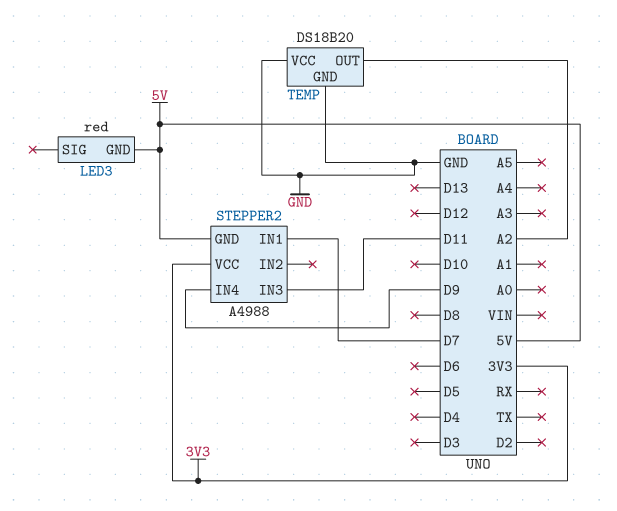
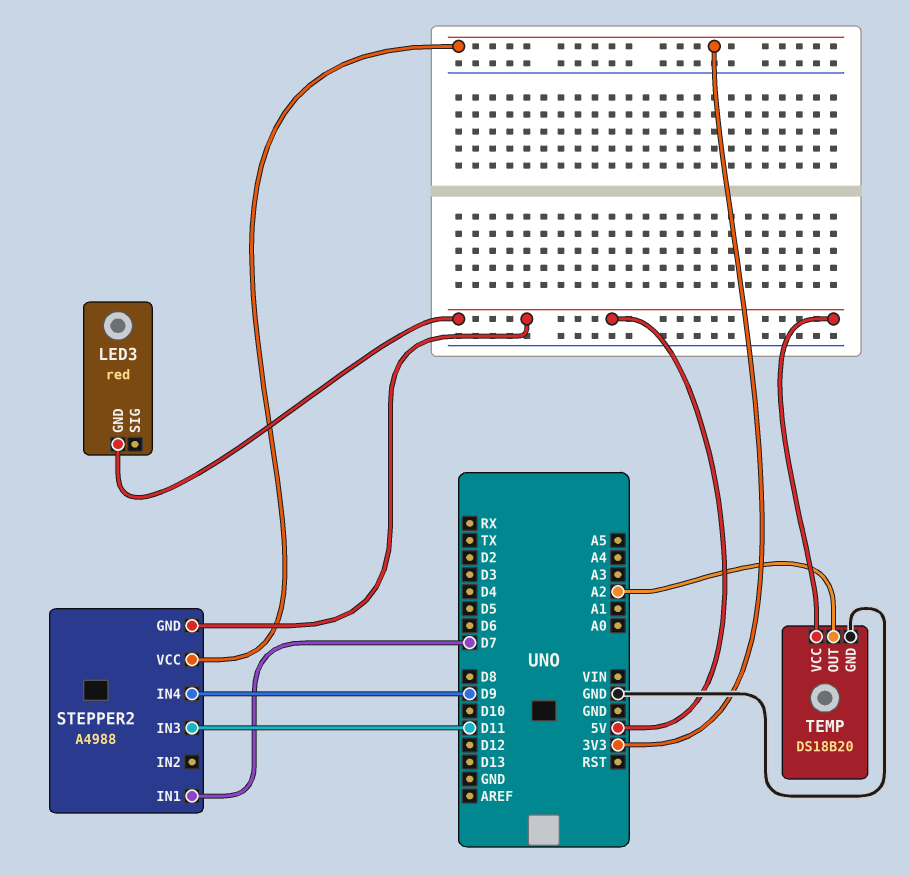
TEMP pin VCC: GND -> 5V

